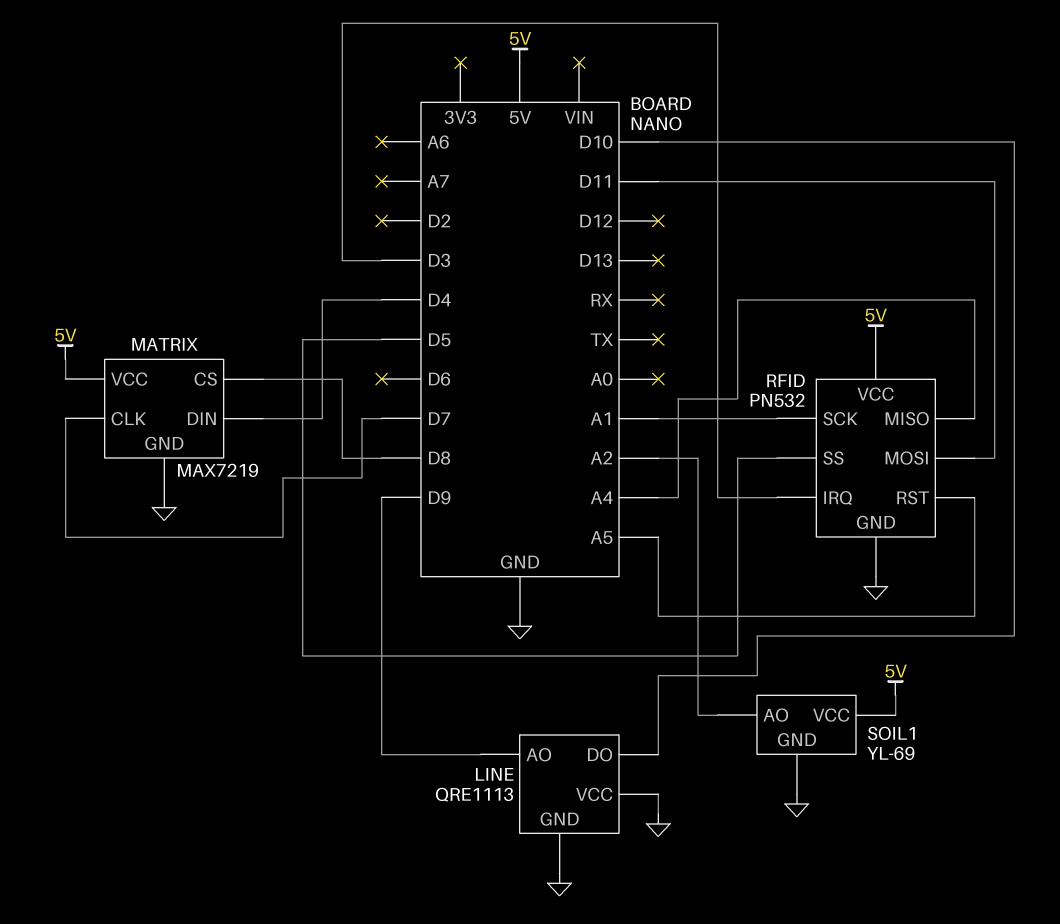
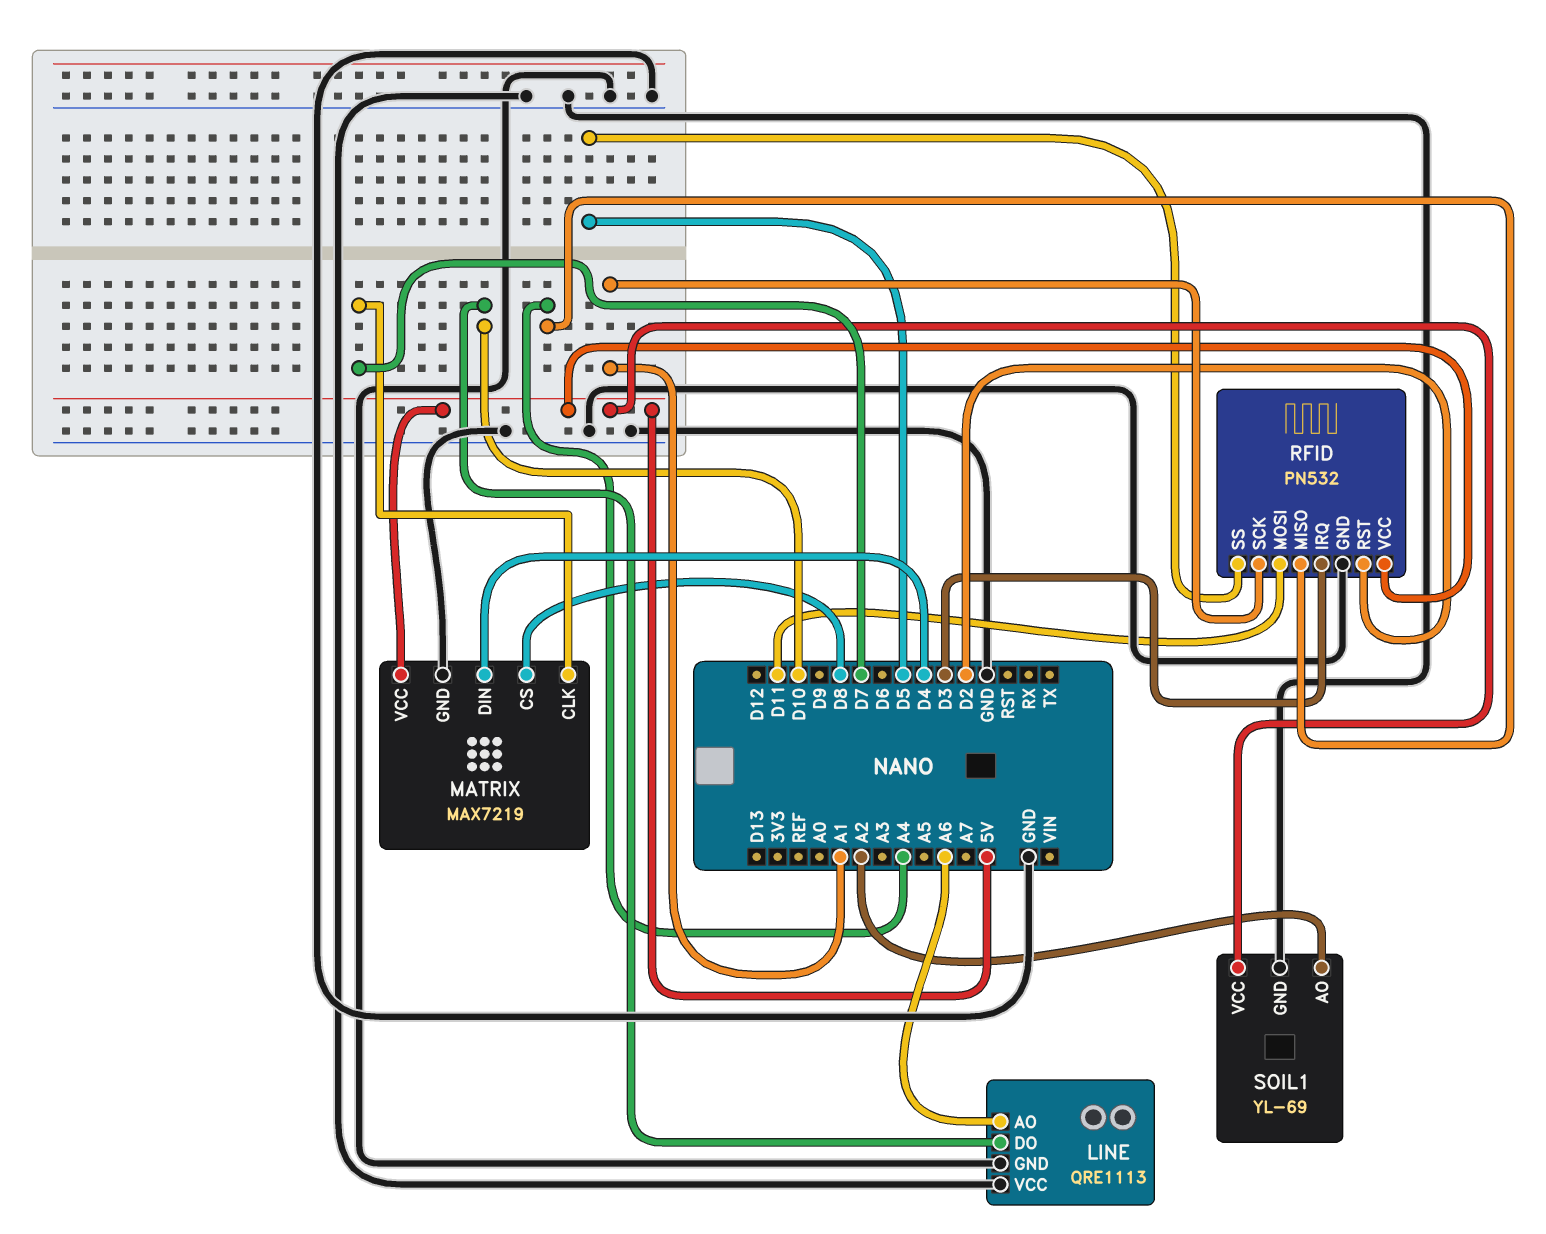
LINE pin AO: D9 -> A6
RFID pin RST: A5 -> D2

